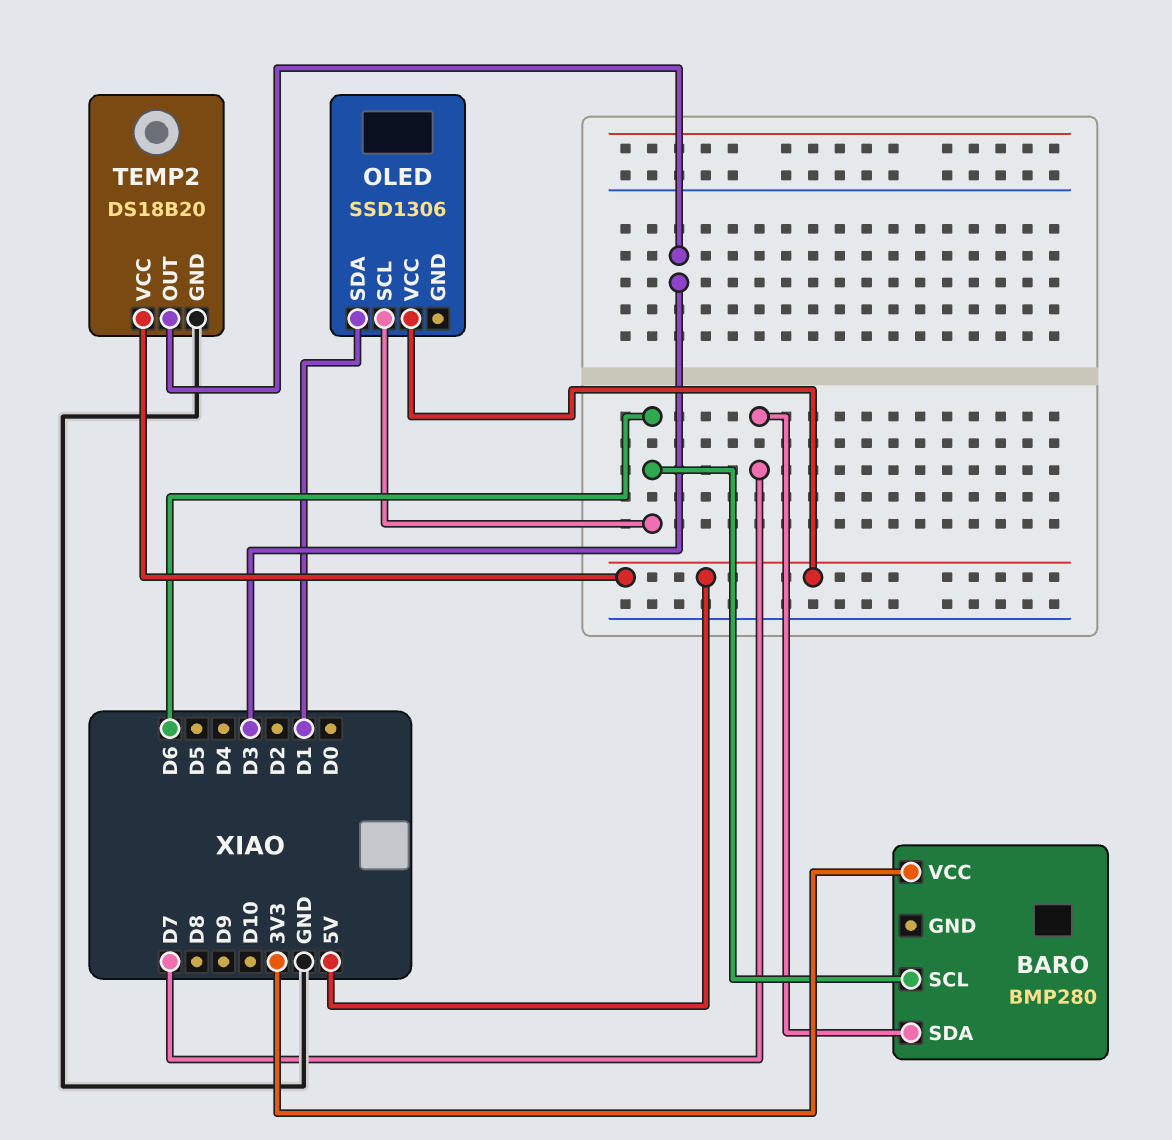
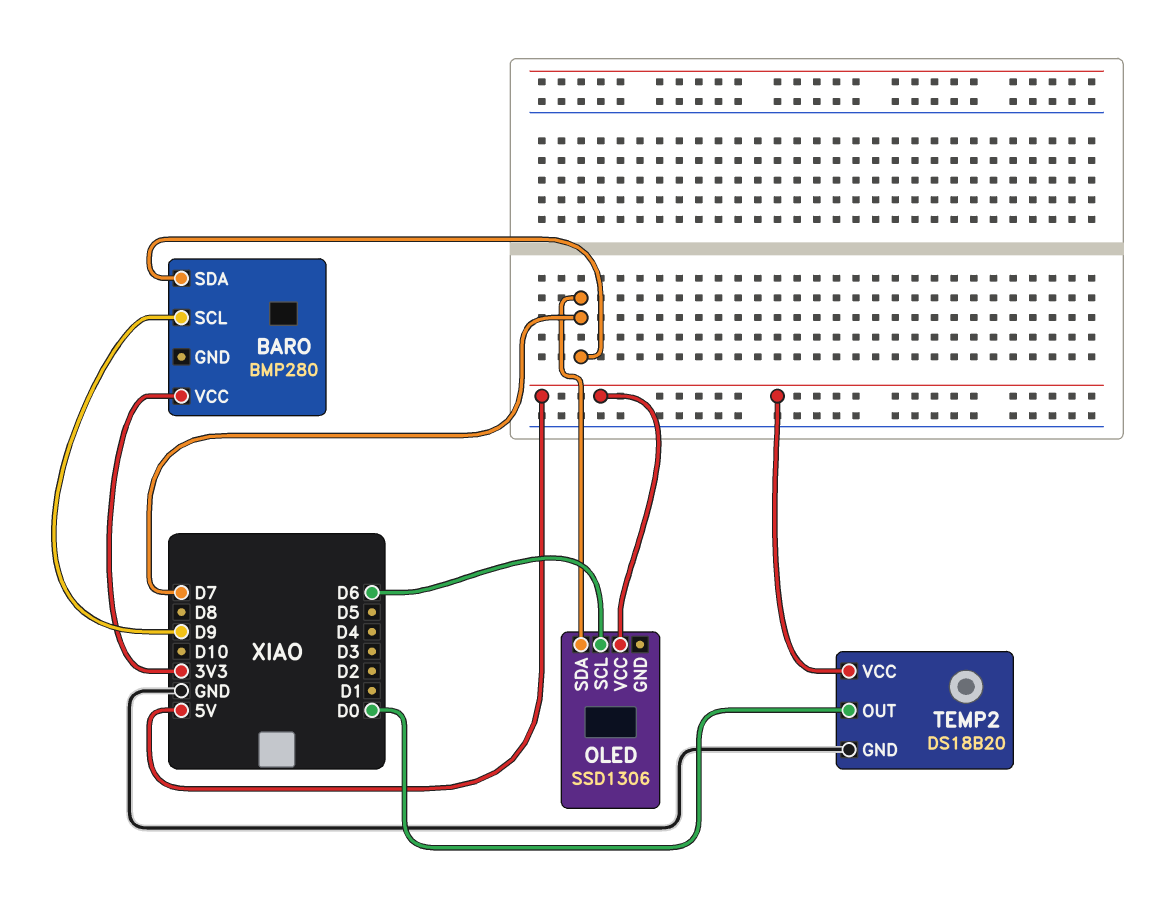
BARO pin SCL: D6 -> D9
OLED pin SDA: D1 -> D7
TEMP2 pin OUT: D3 -> D0

